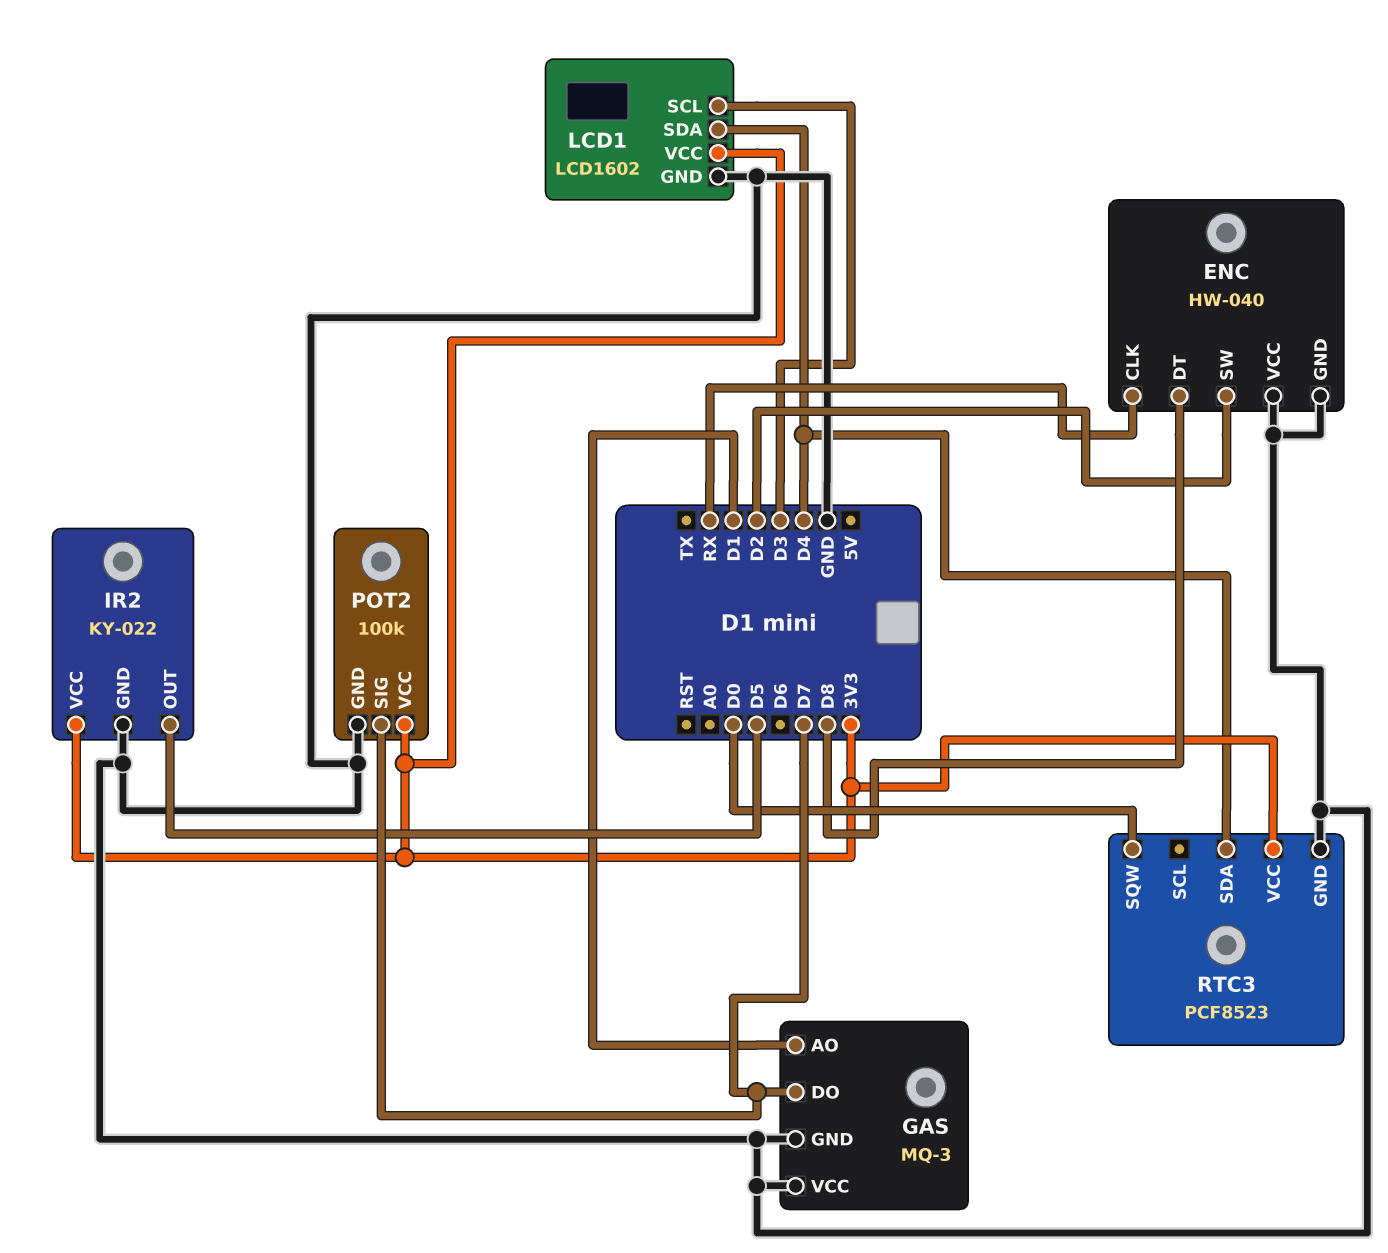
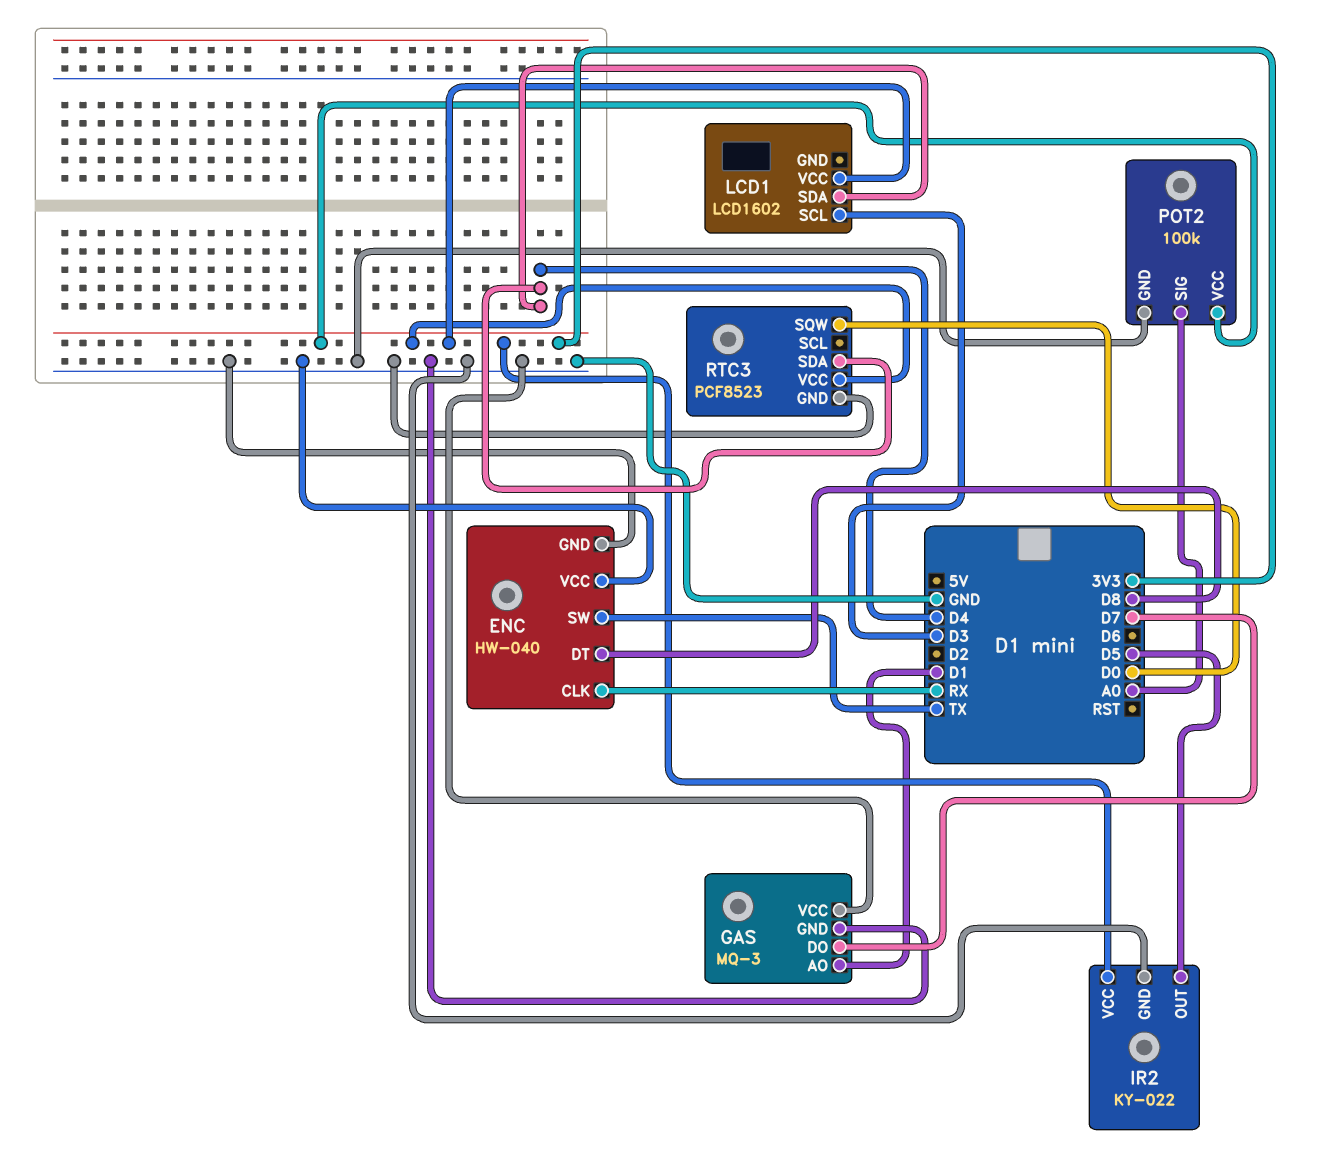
ENC pin SW: D2 -> TX
LCD1 pin GND: GND -> none
POT2 pin SIG: D7 -> A0

